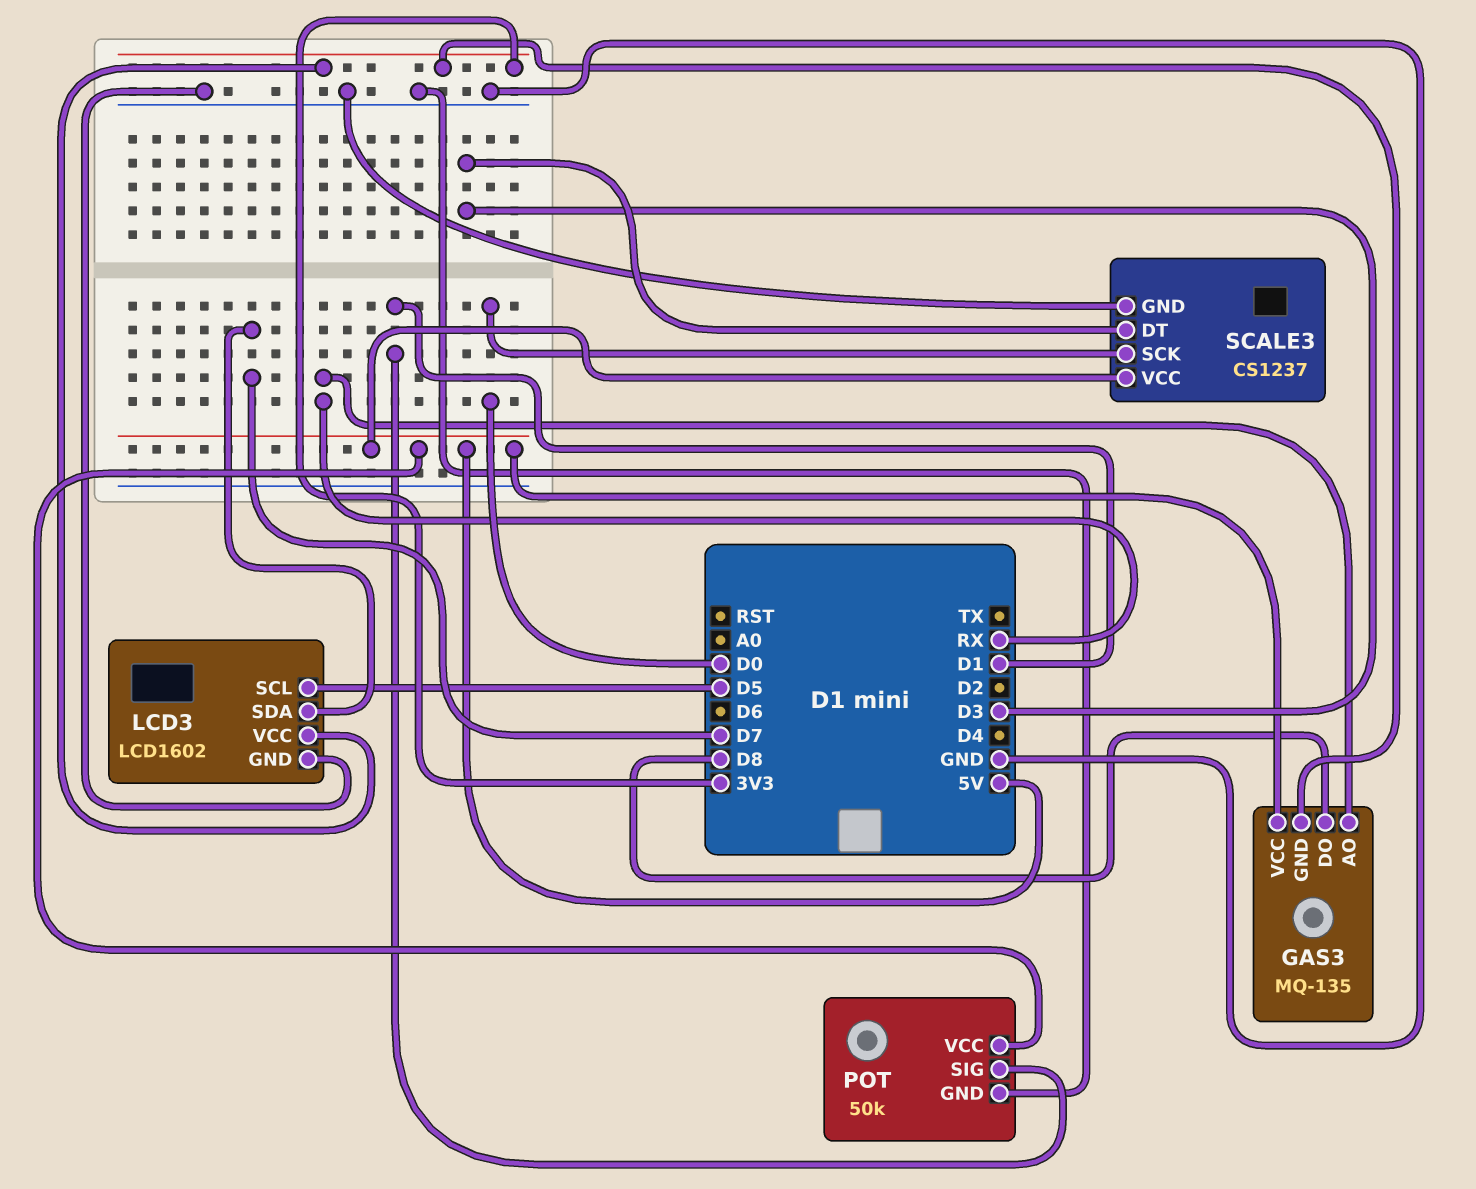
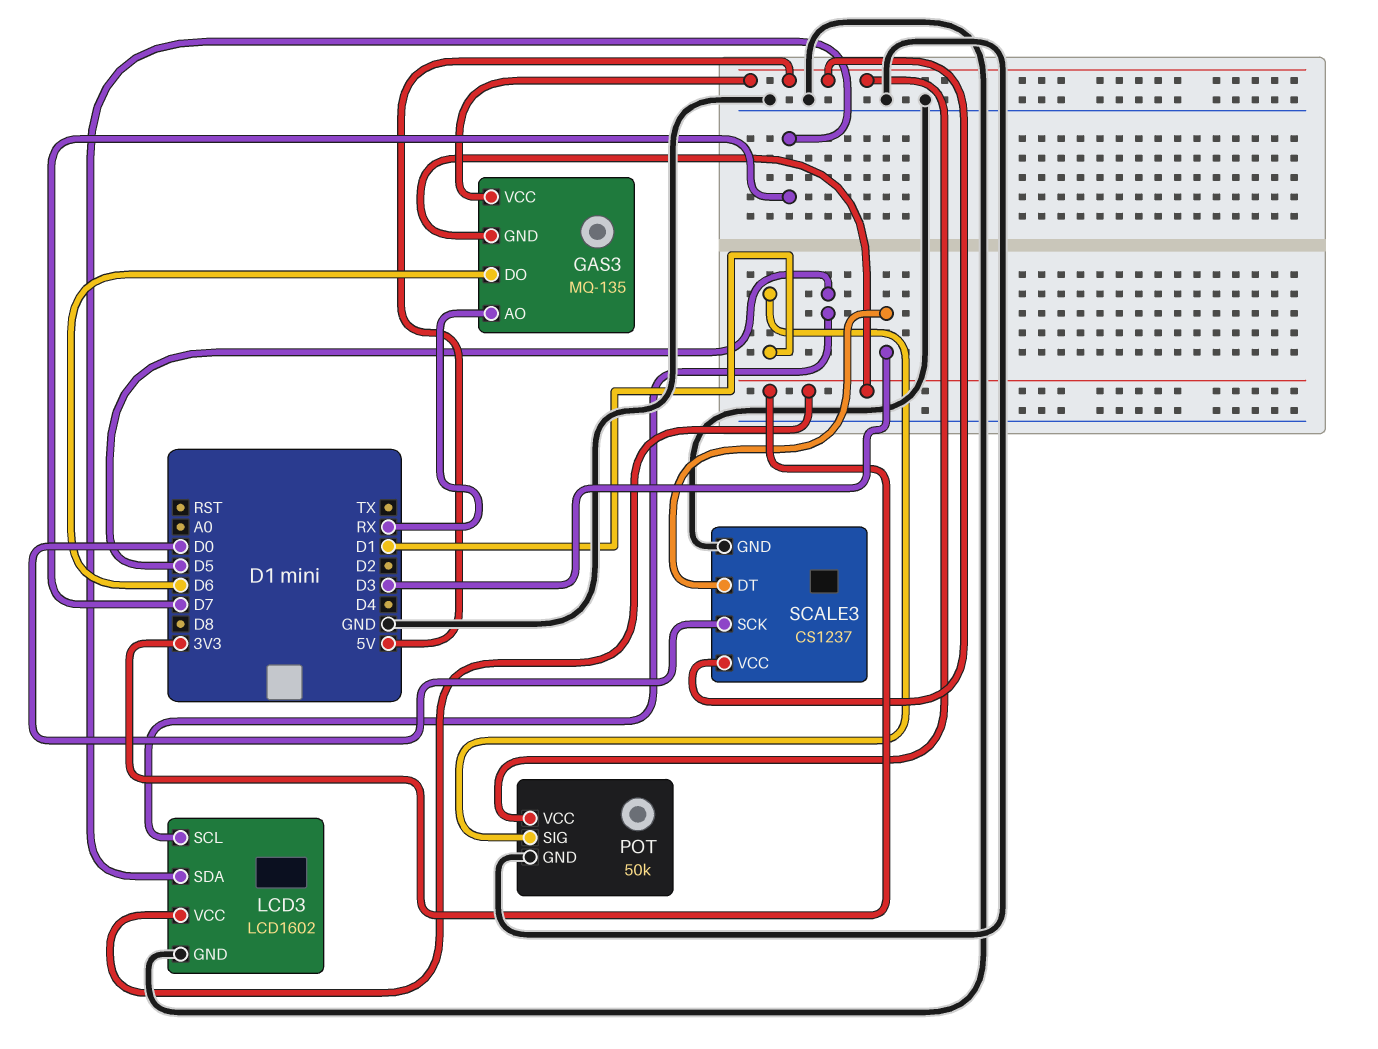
GAS3 pin DO: D8 -> D6

